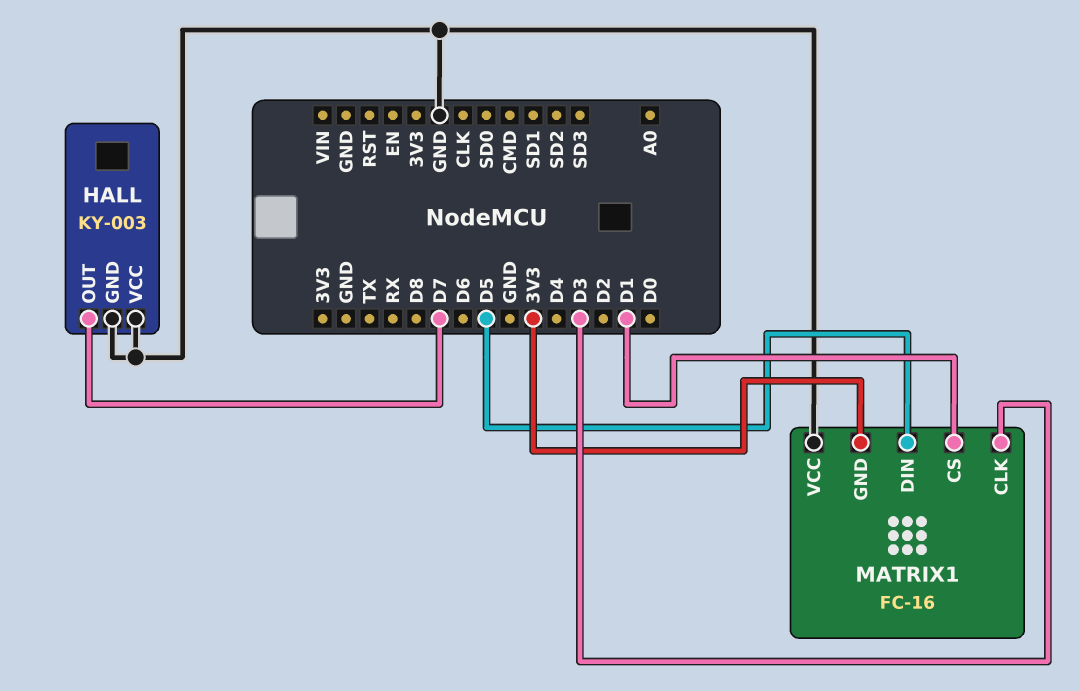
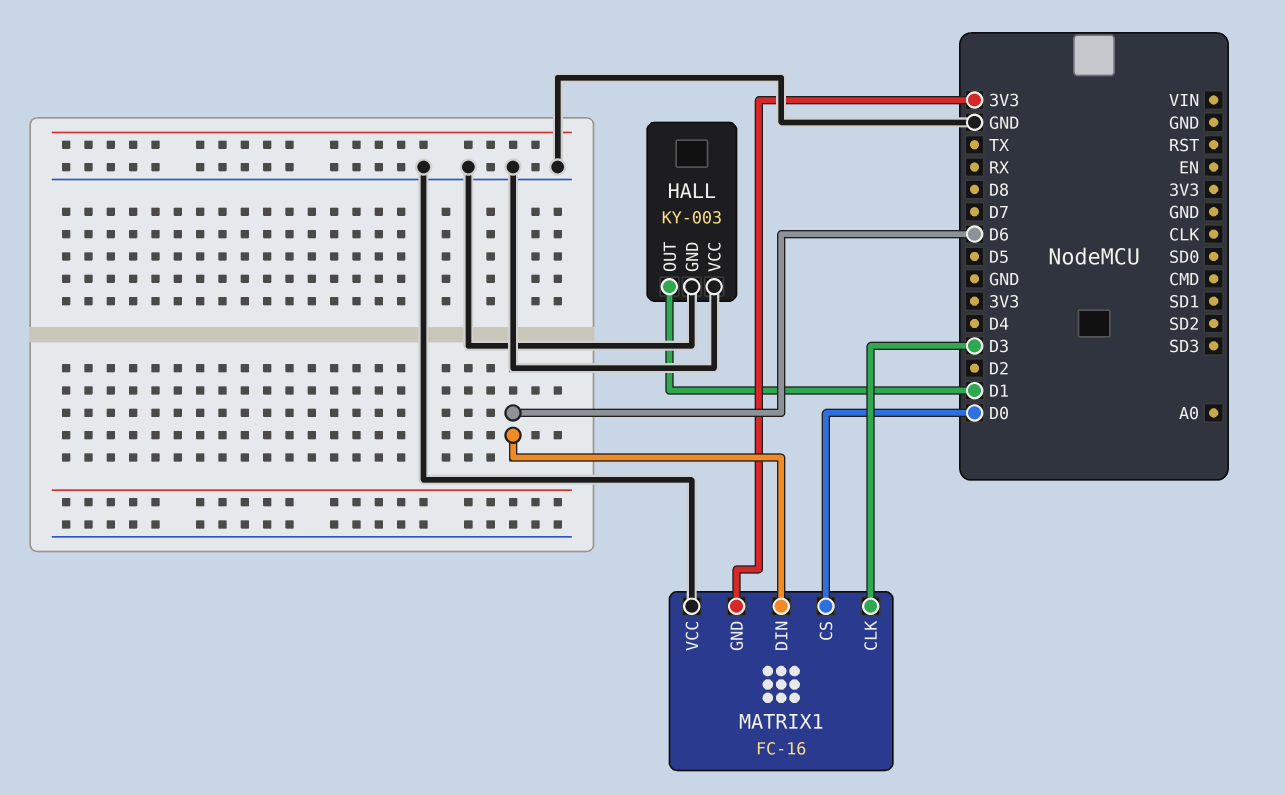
HALL pin OUT: D7 -> D1
MATRIX1 pin CS: D1 -> D0
MATRIX1 pin DIN: D5 -> D6

